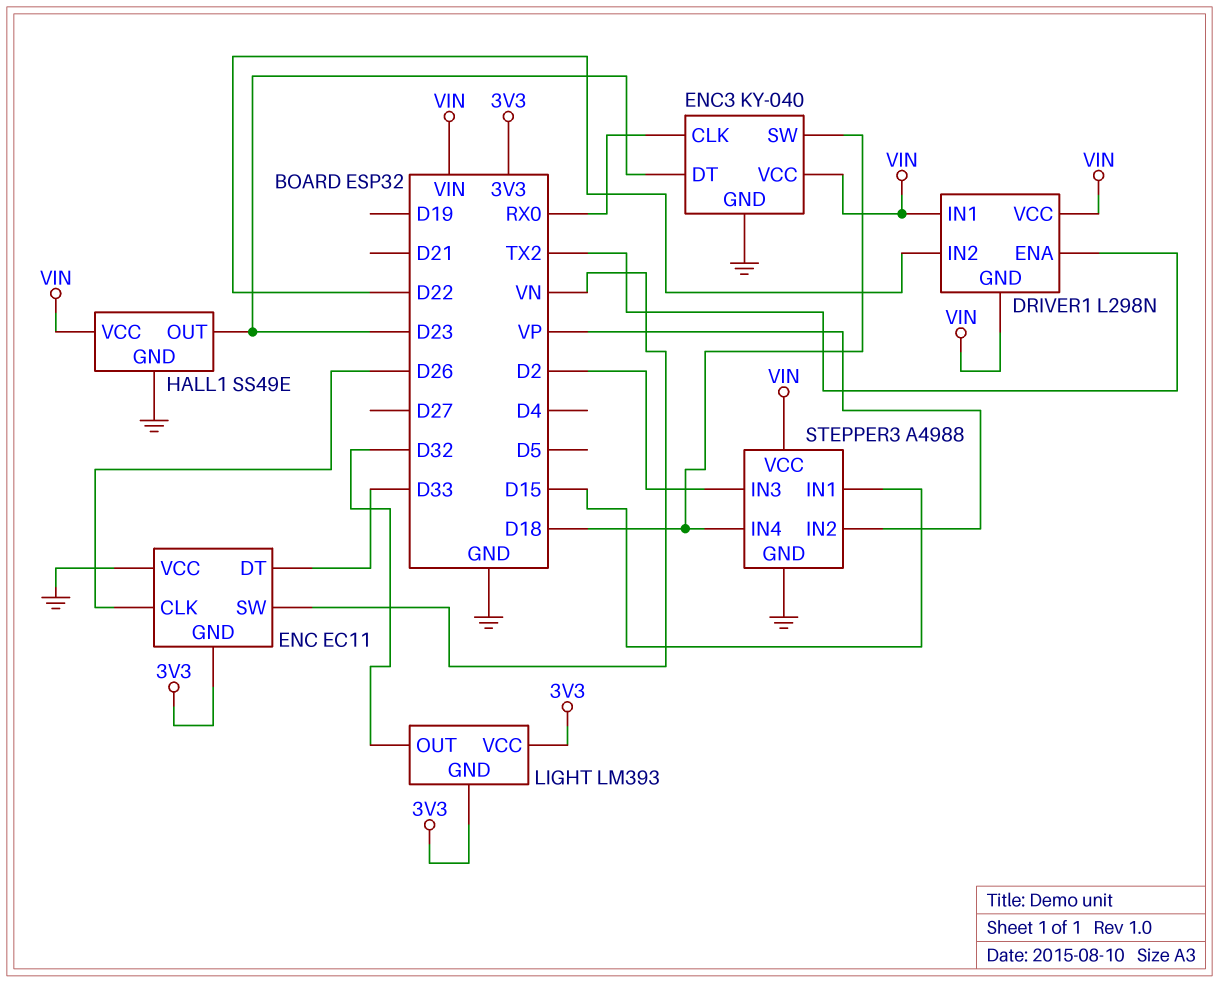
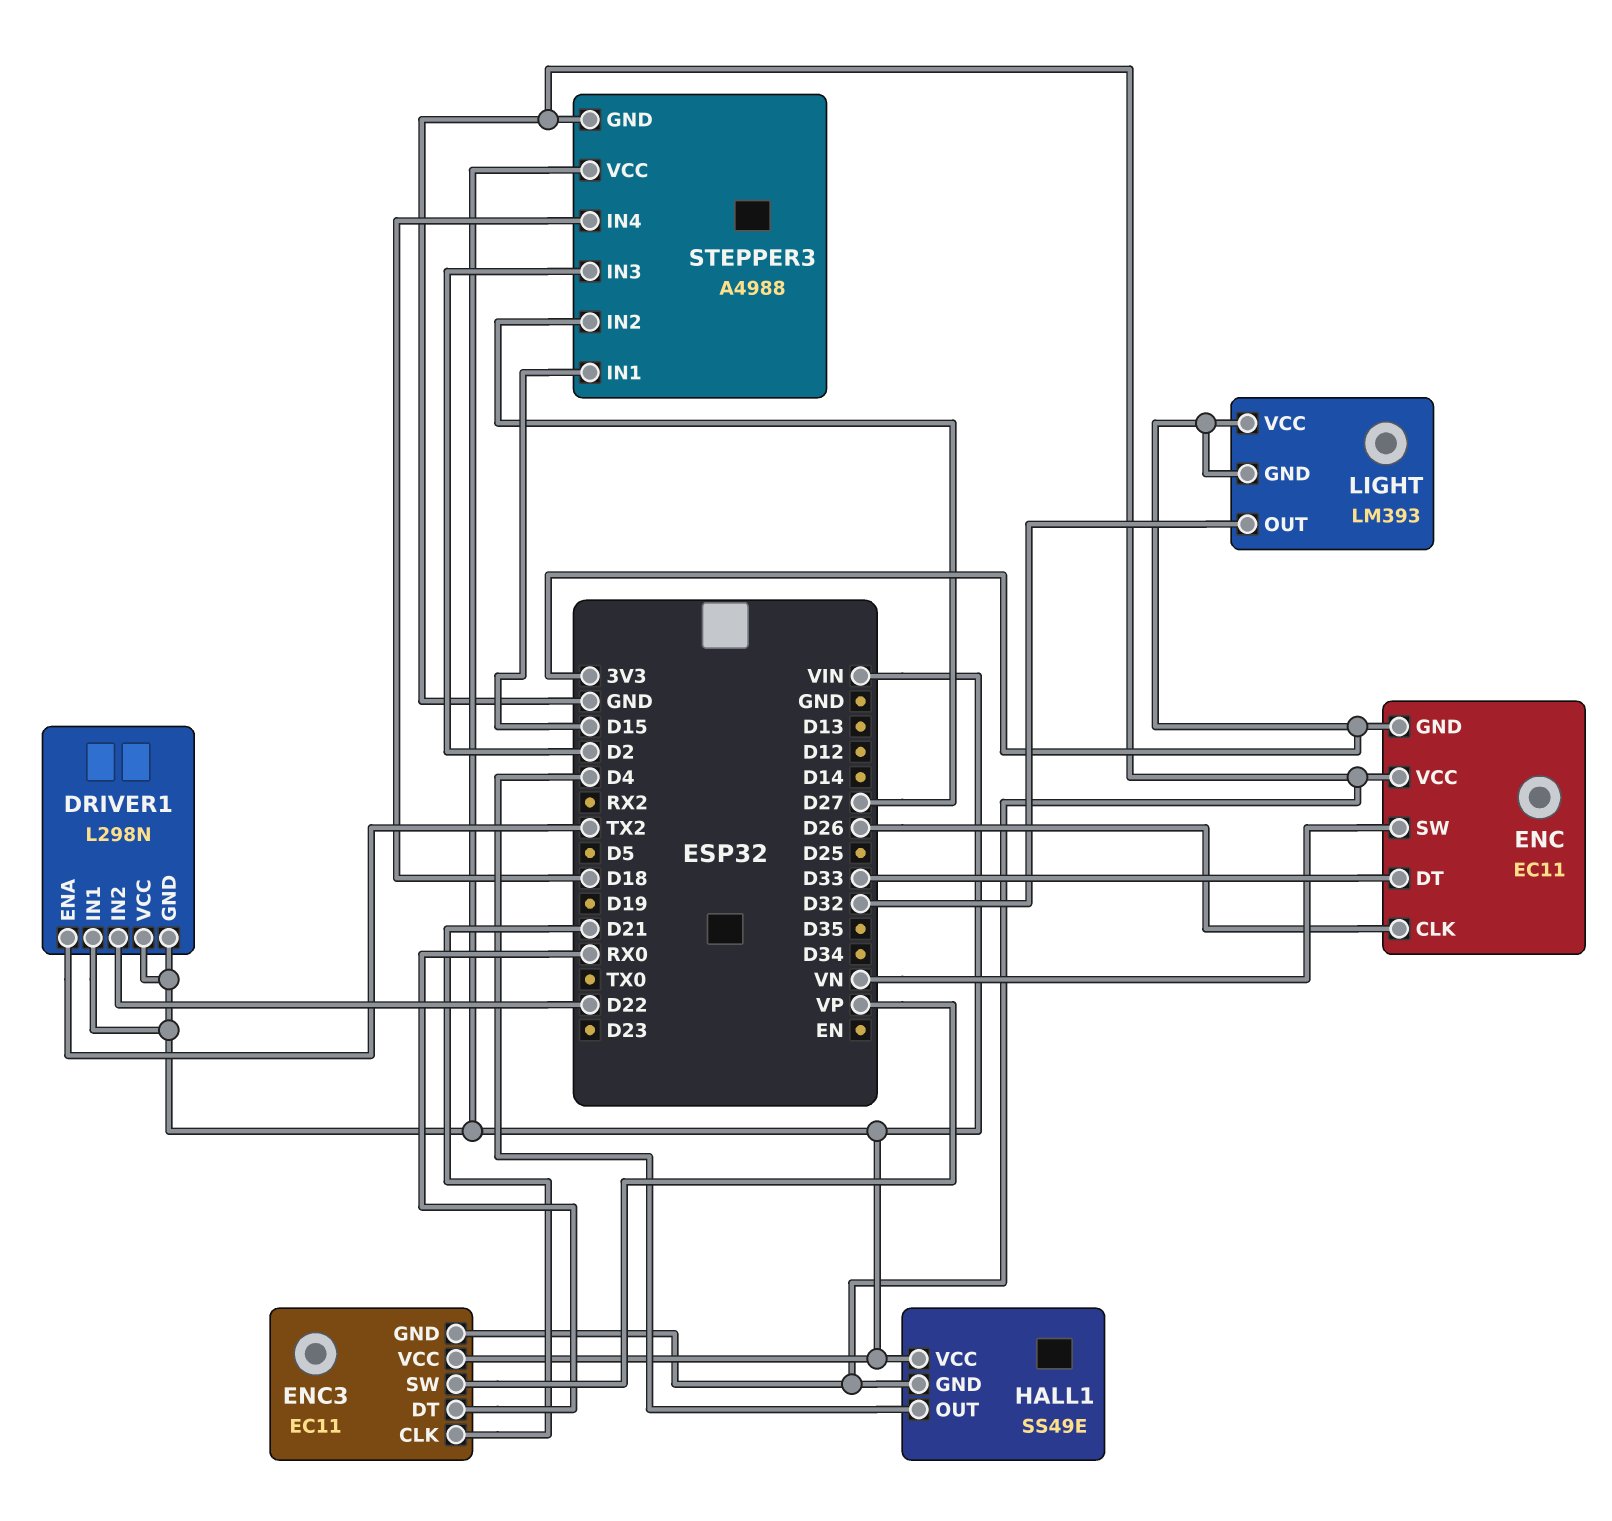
ENC3: KY-040 -> EC11
ENC3 pin CLK: RX0 -> D21
ENC3 pin DT: D23 -> RX0
ENC3 pin SW: D18 -> VP
HALL1 pin OUT: D23 -> D4
STEPPER3 pin IN2: VP -> D27

